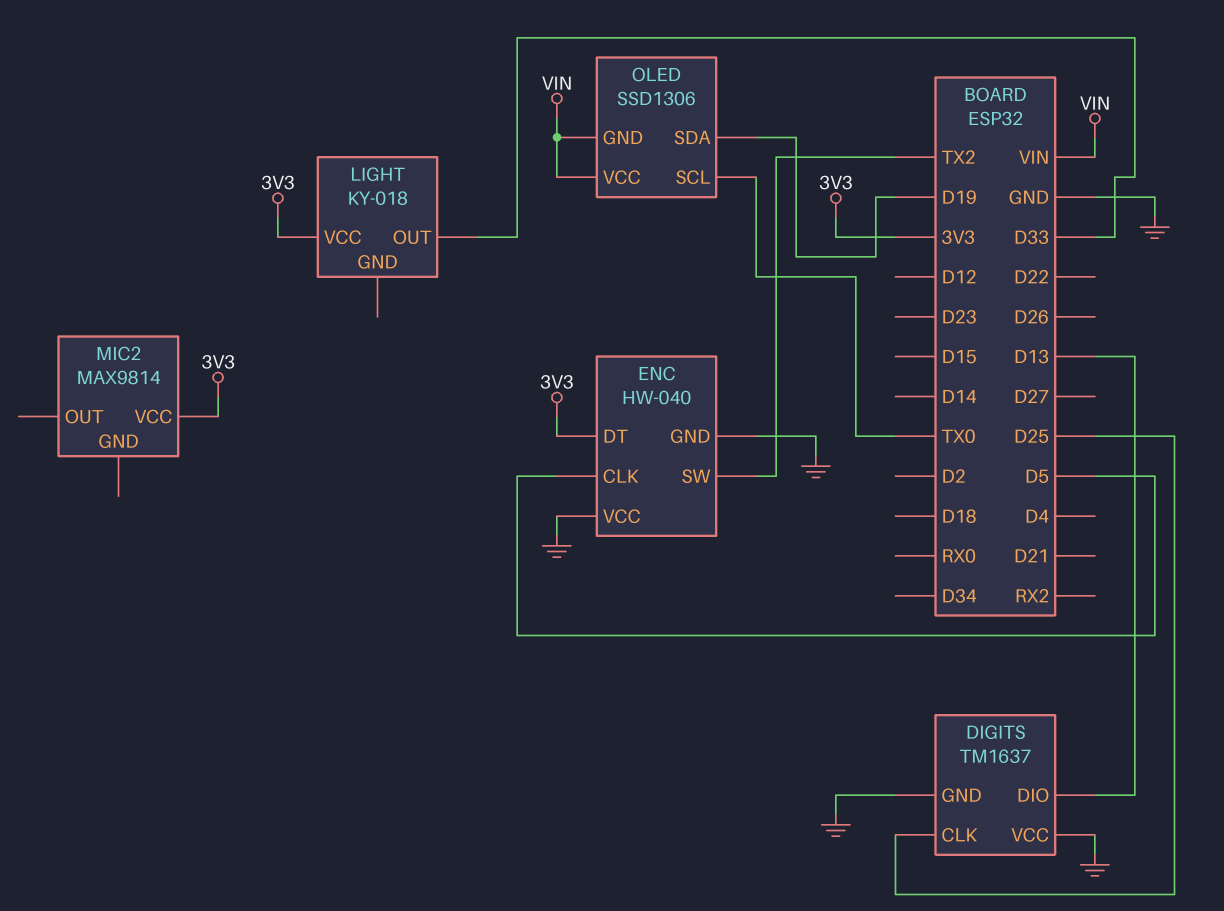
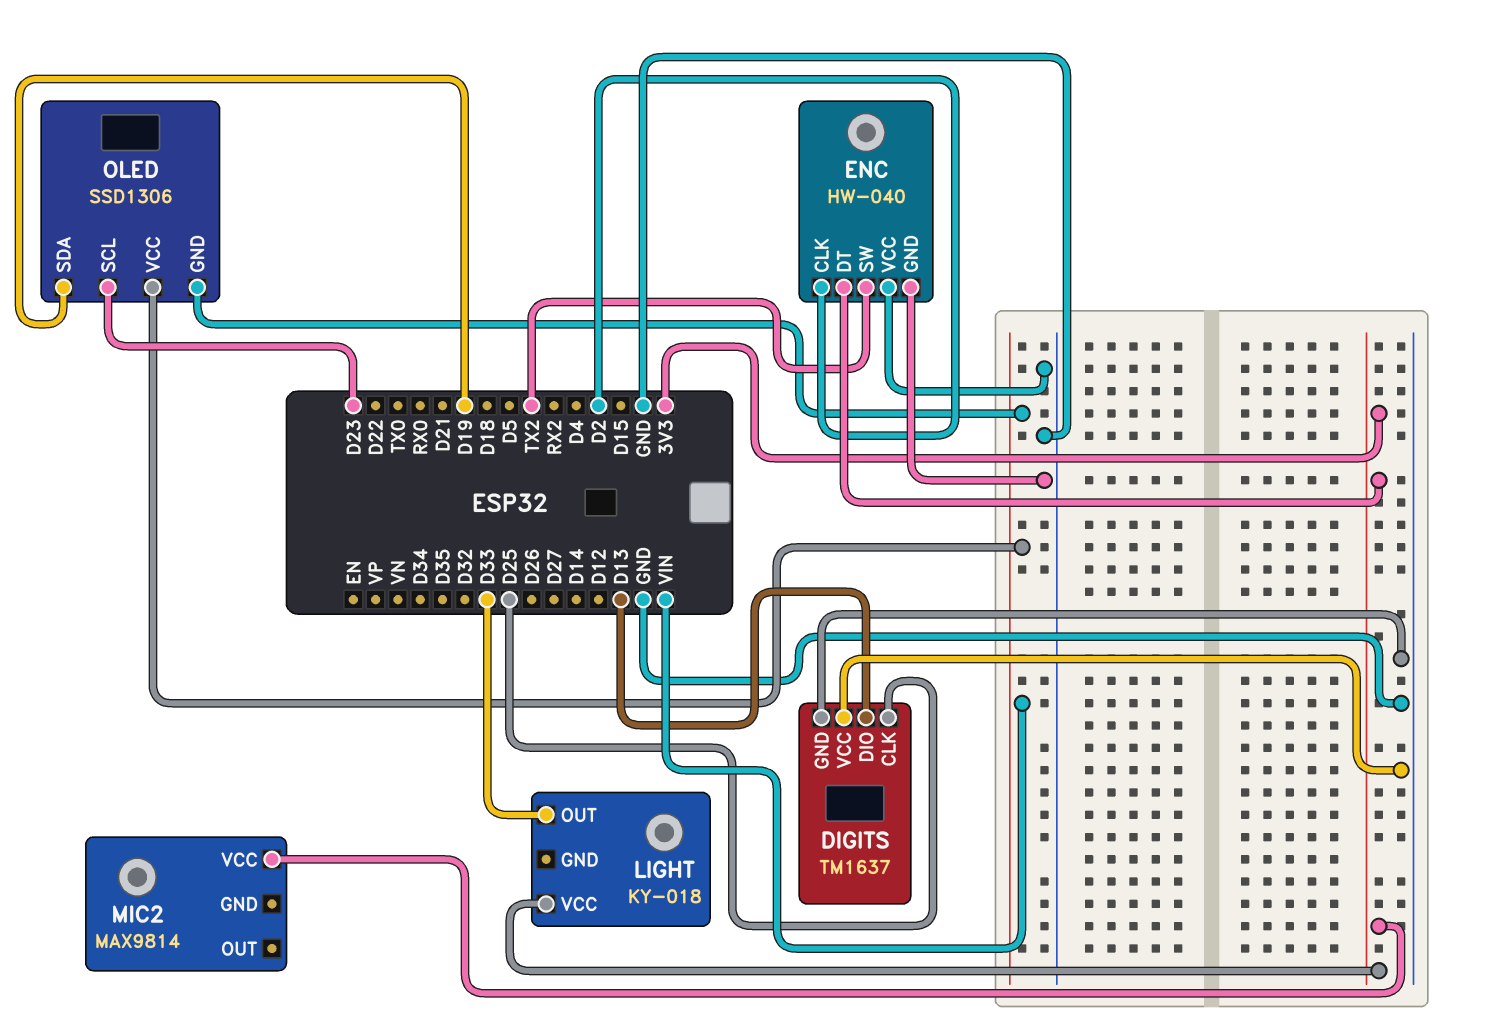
ENC pin CLK: D5 -> D2
OLED pin SCL: TX0 -> D23

